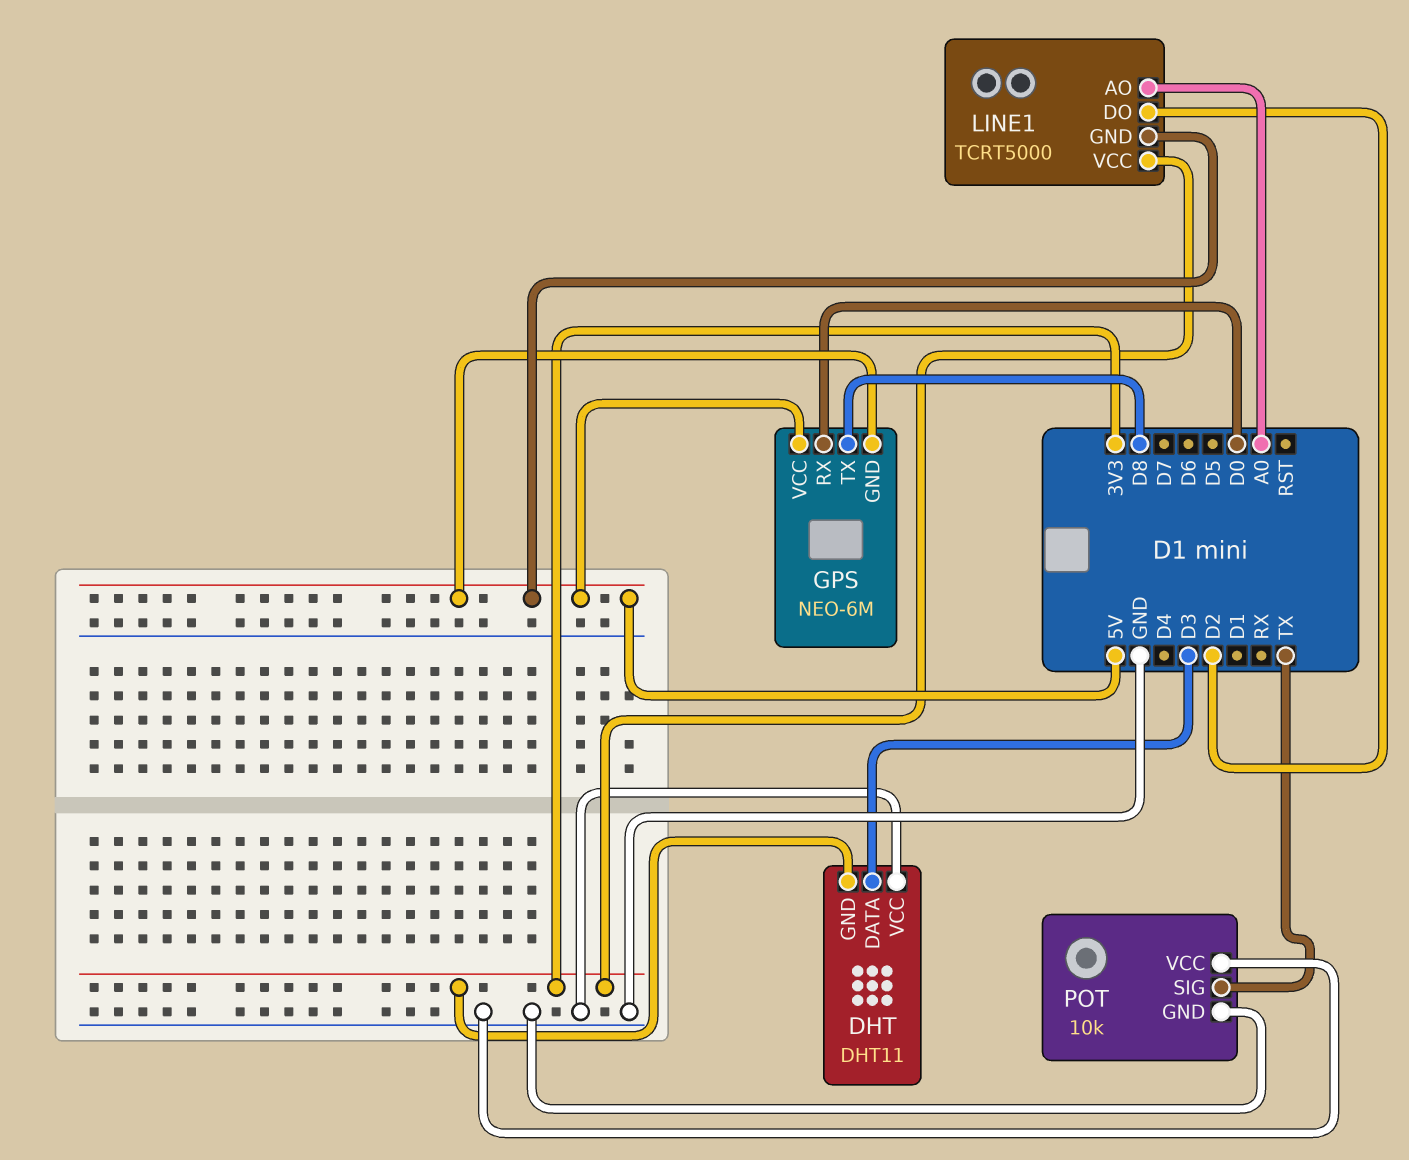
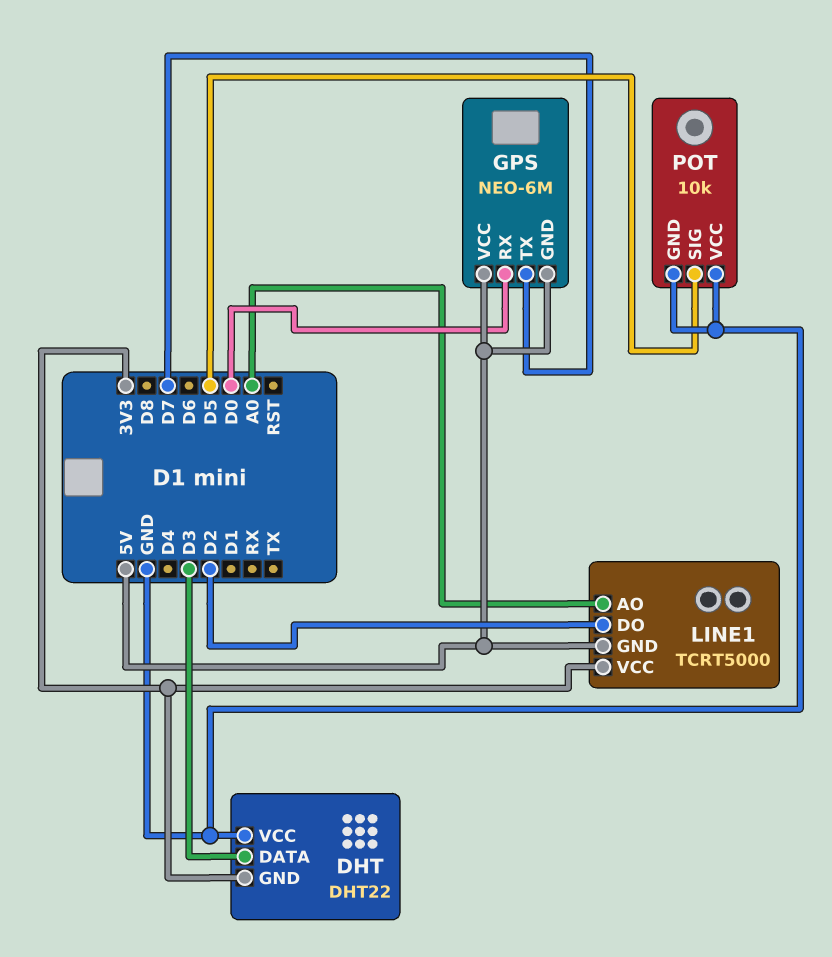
DHT: DHT11 -> DHT22
GPS pin TX: D8 -> D7
POT pin SIG: TX -> D5

